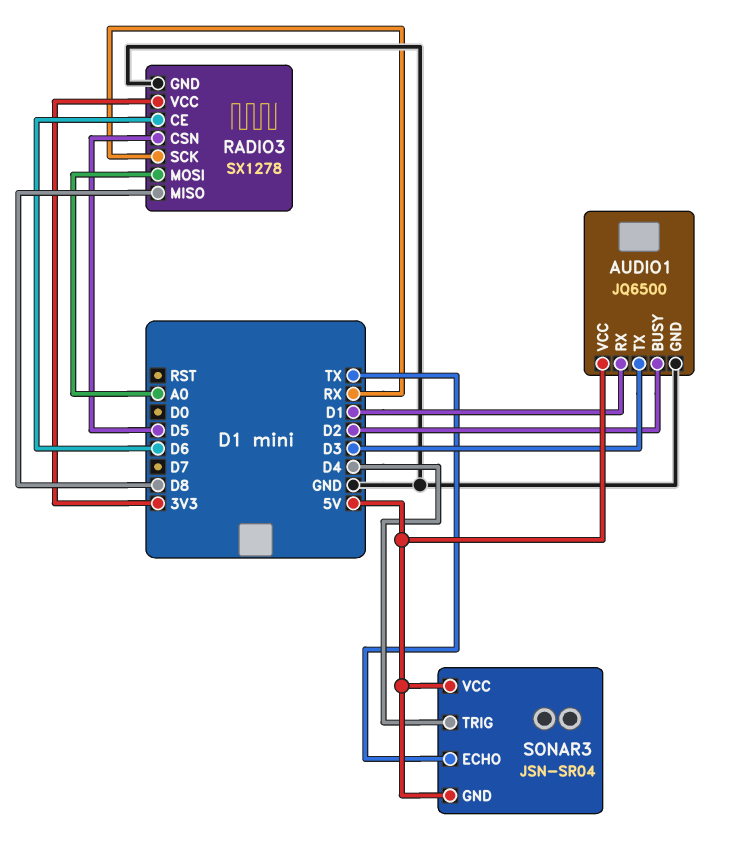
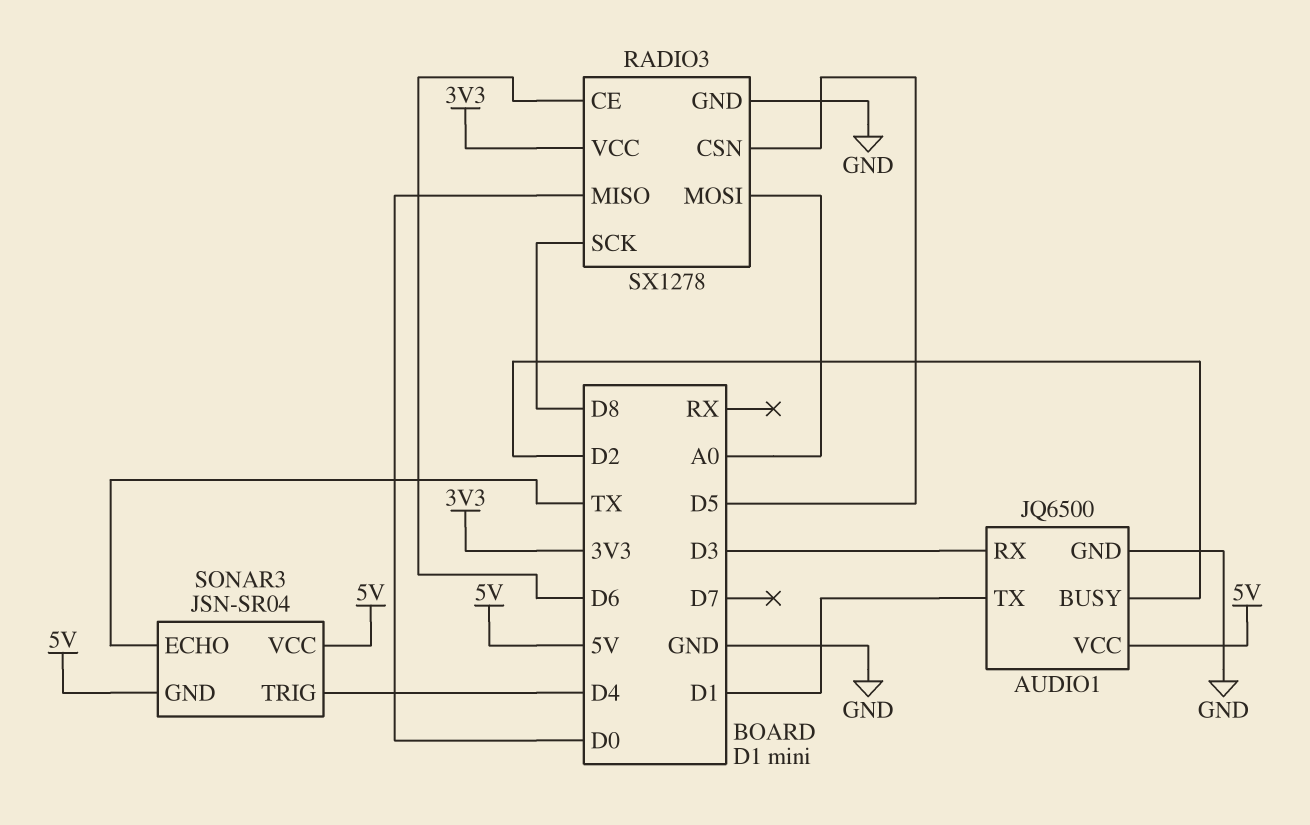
AUDIO1 pin RX: D1 -> D3
AUDIO1 pin TX: D3 -> D1
RADIO3 pin MISO: D8 -> D0
RADIO3 pin SCK: RX -> D8

